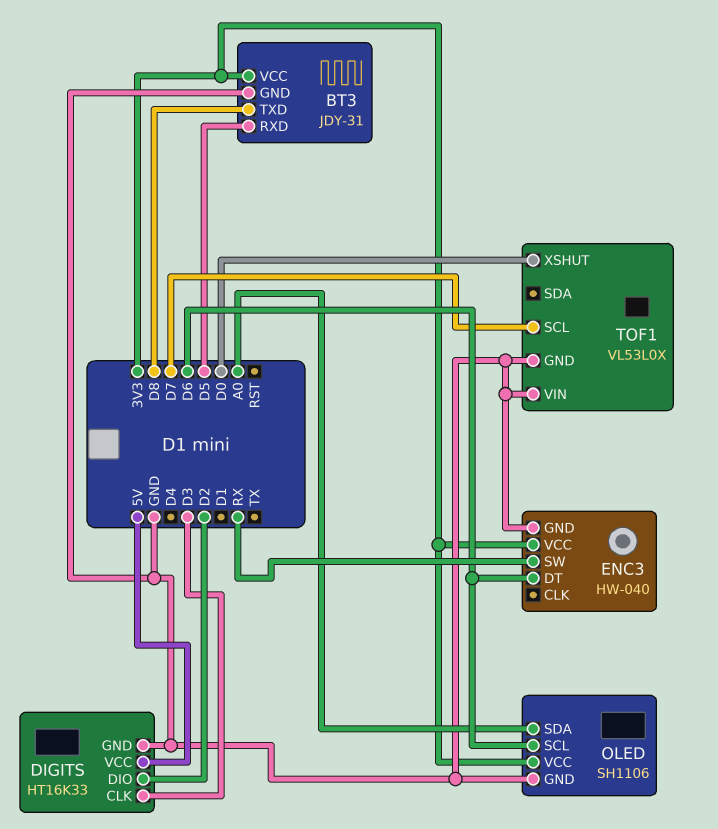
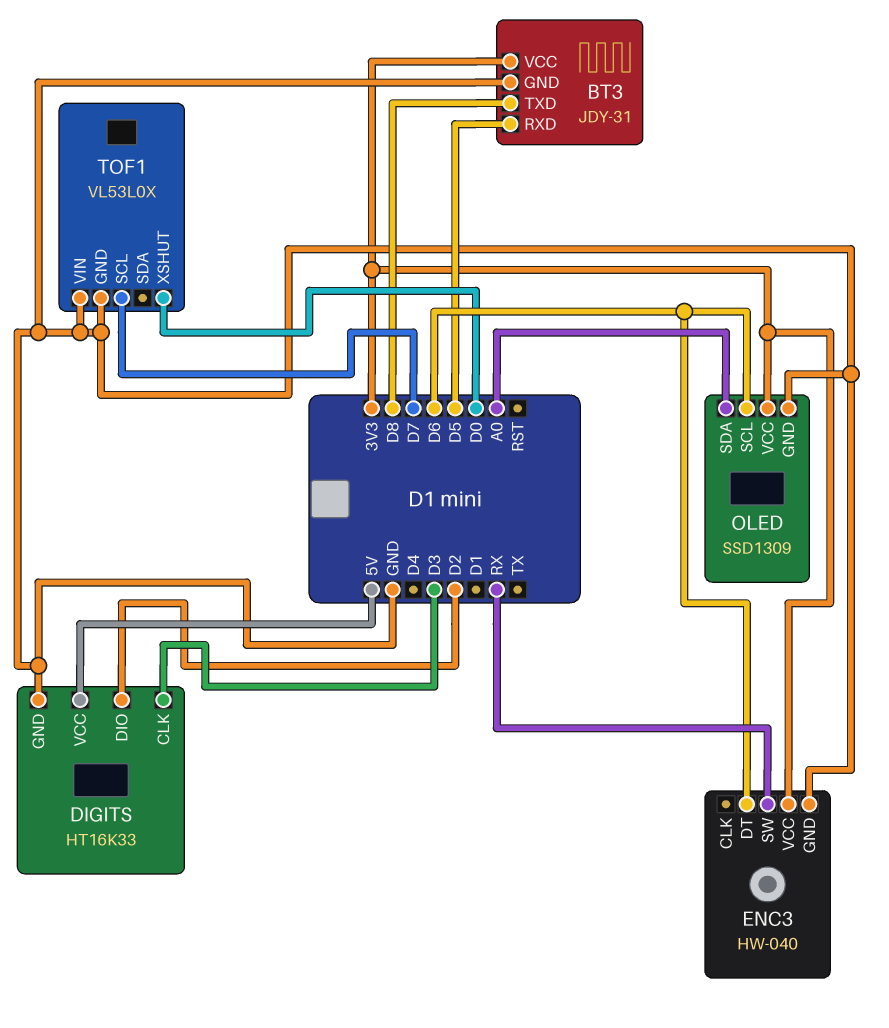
OLED: SH1106 -> SSD1309

